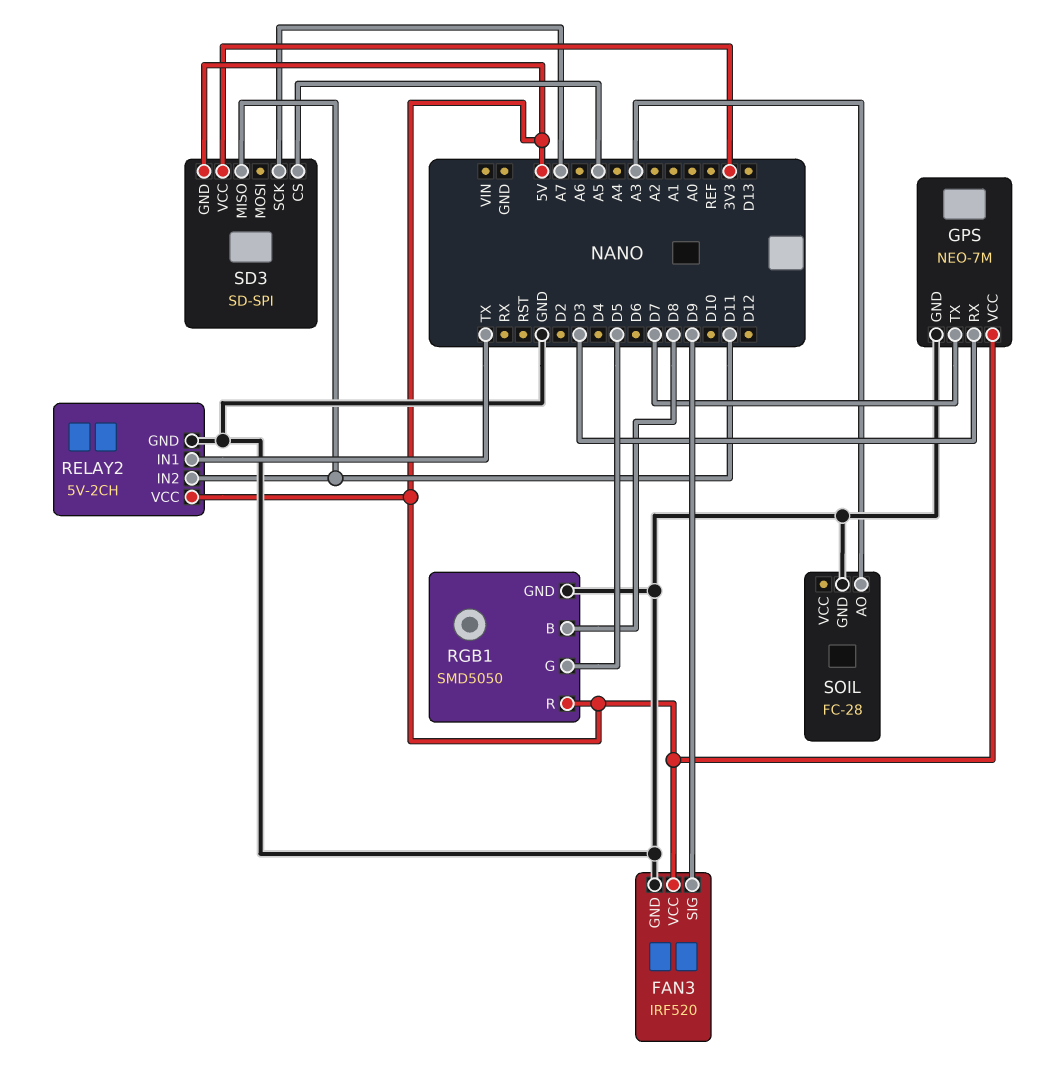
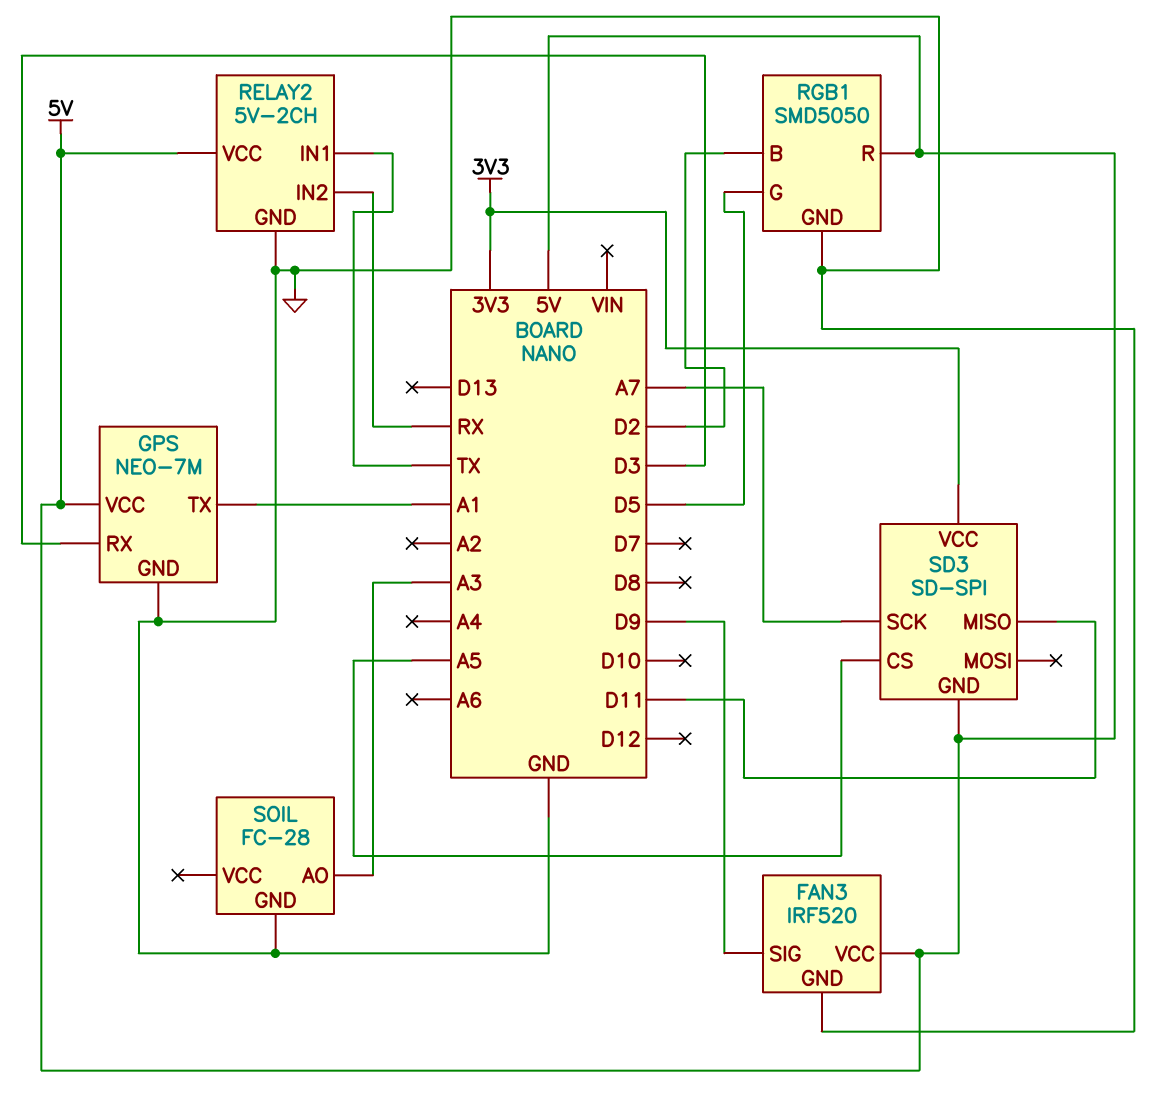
GPS pin TX: D7 -> A1
RELAY2 pin IN2: D11 -> RX
RGB1 pin B: D8 -> D2

